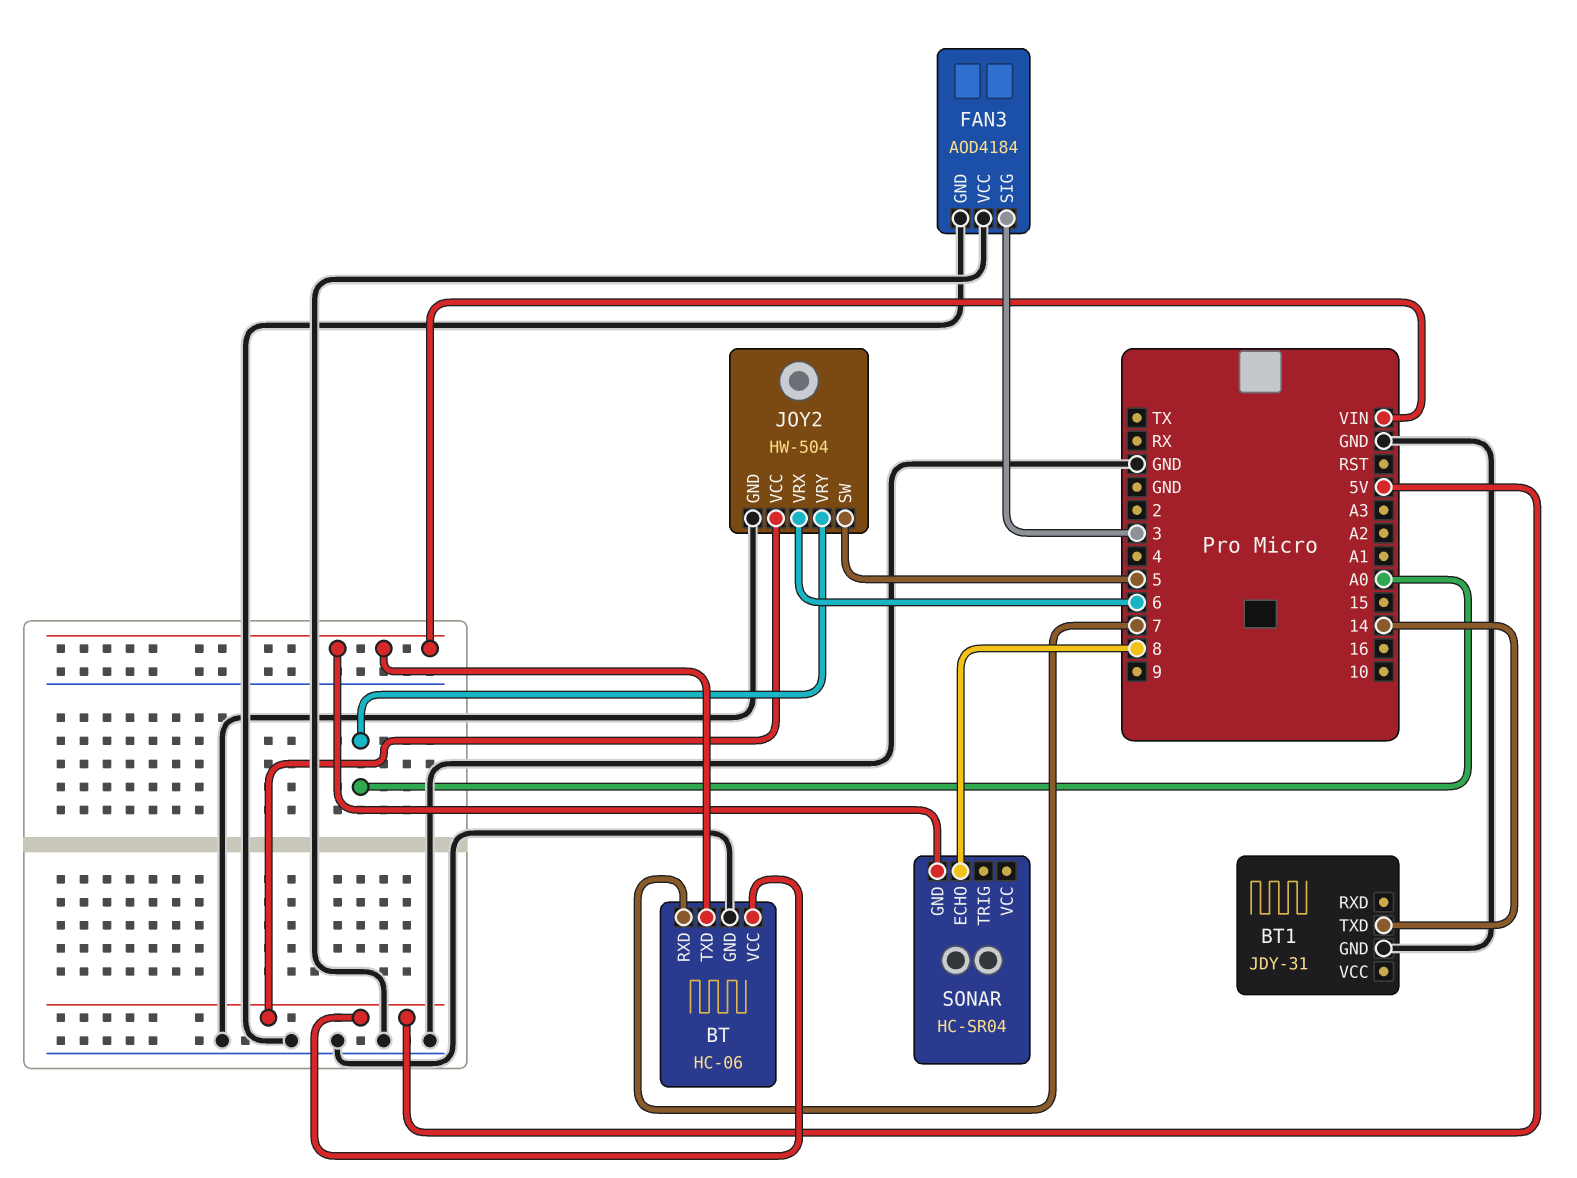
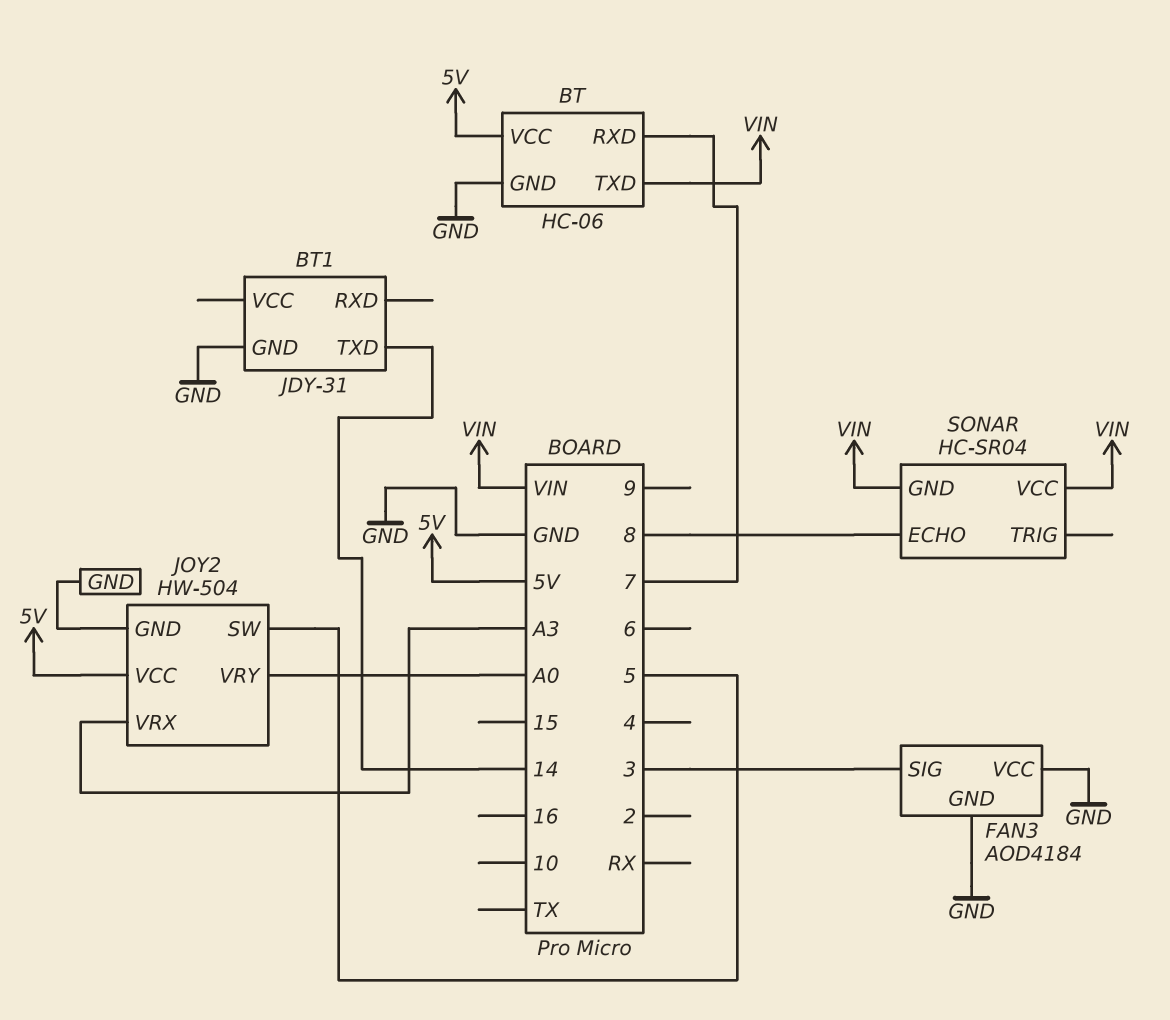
JOY2 pin VRX: 6 -> A3
SONAR pin VCC: none -> VIN

